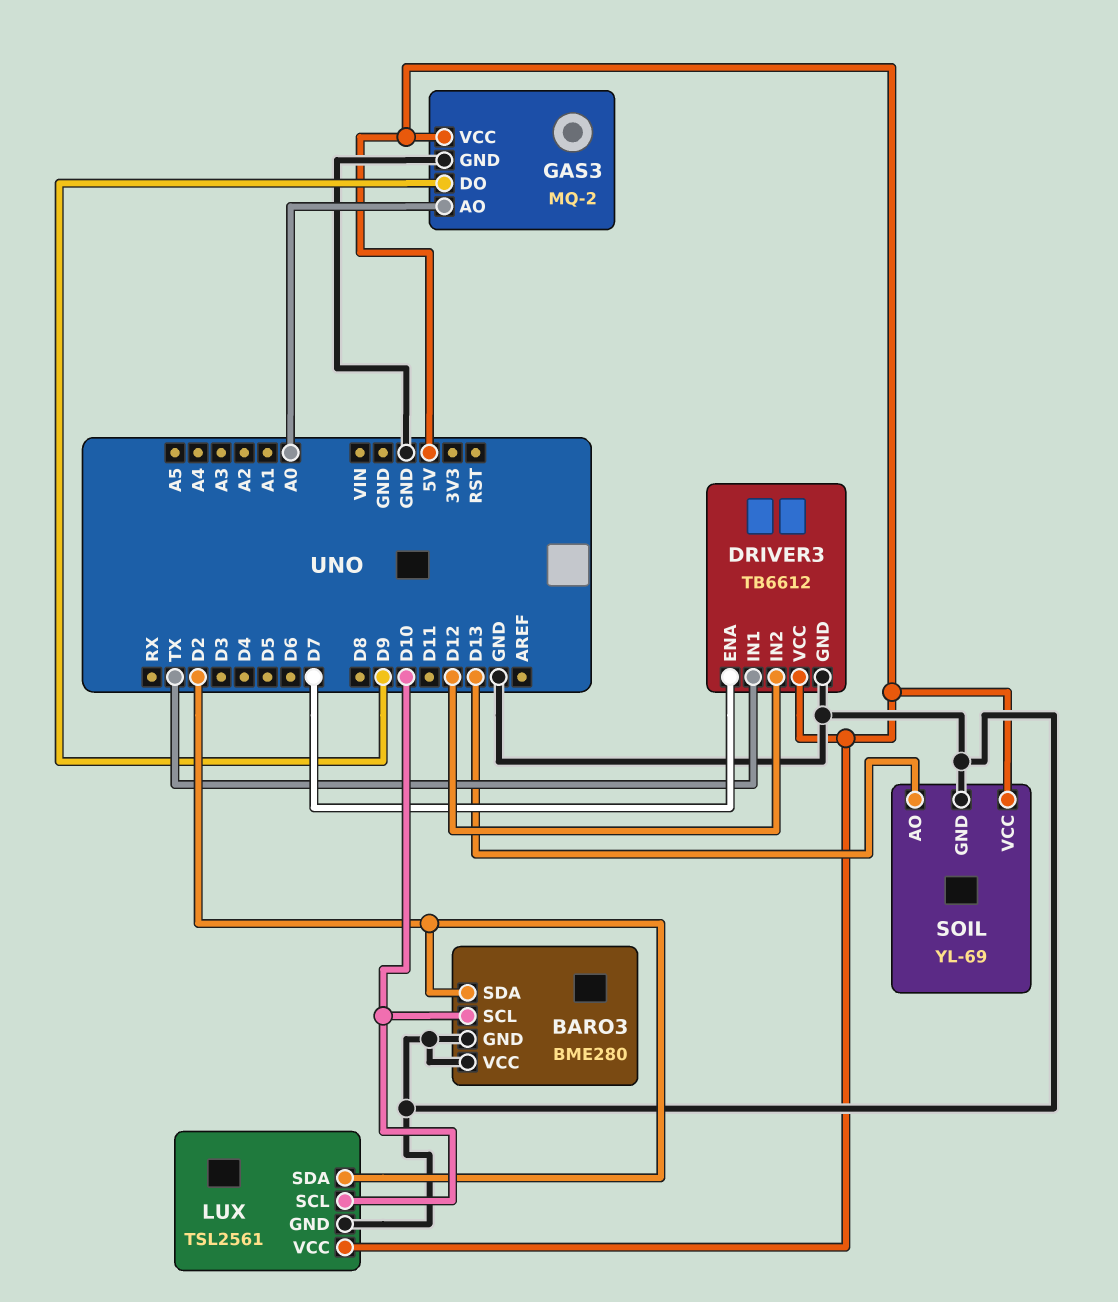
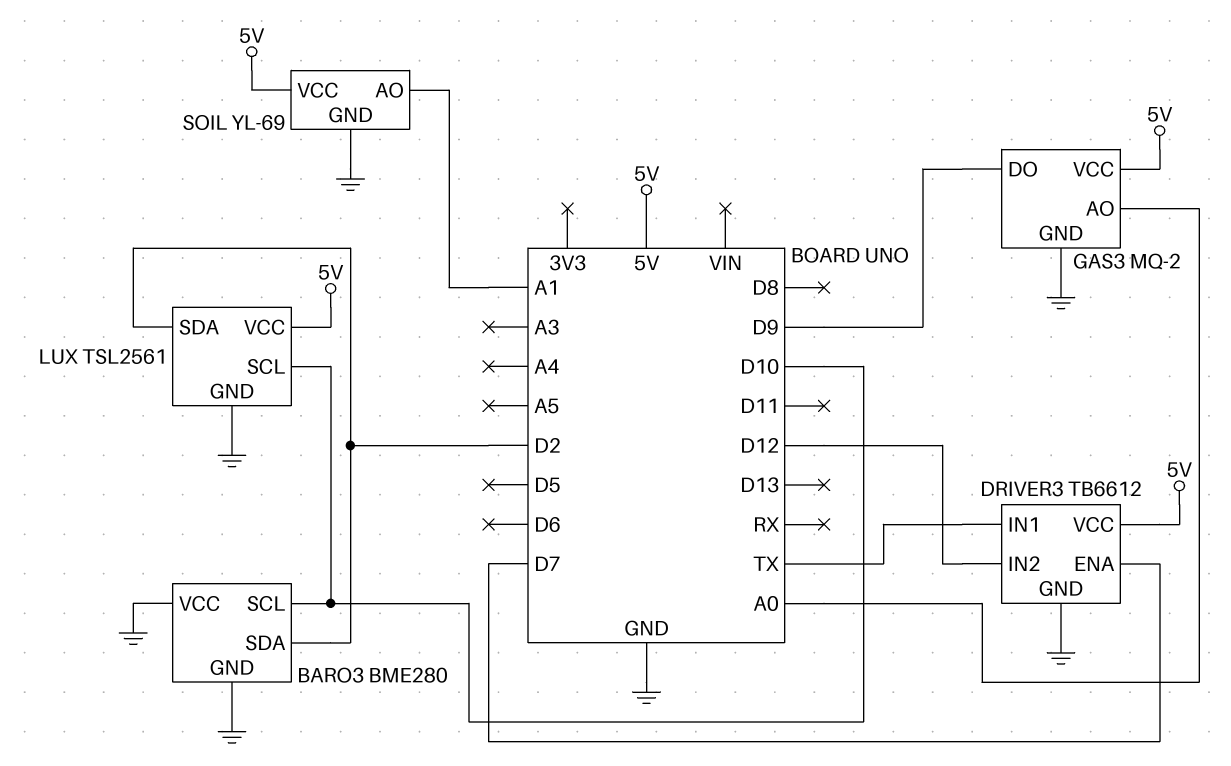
SOIL pin AO: D13 -> A1

